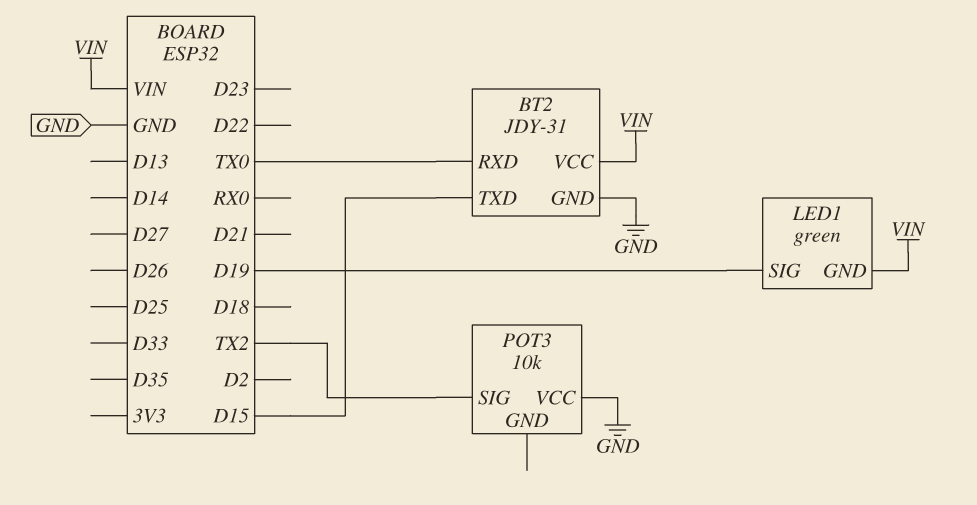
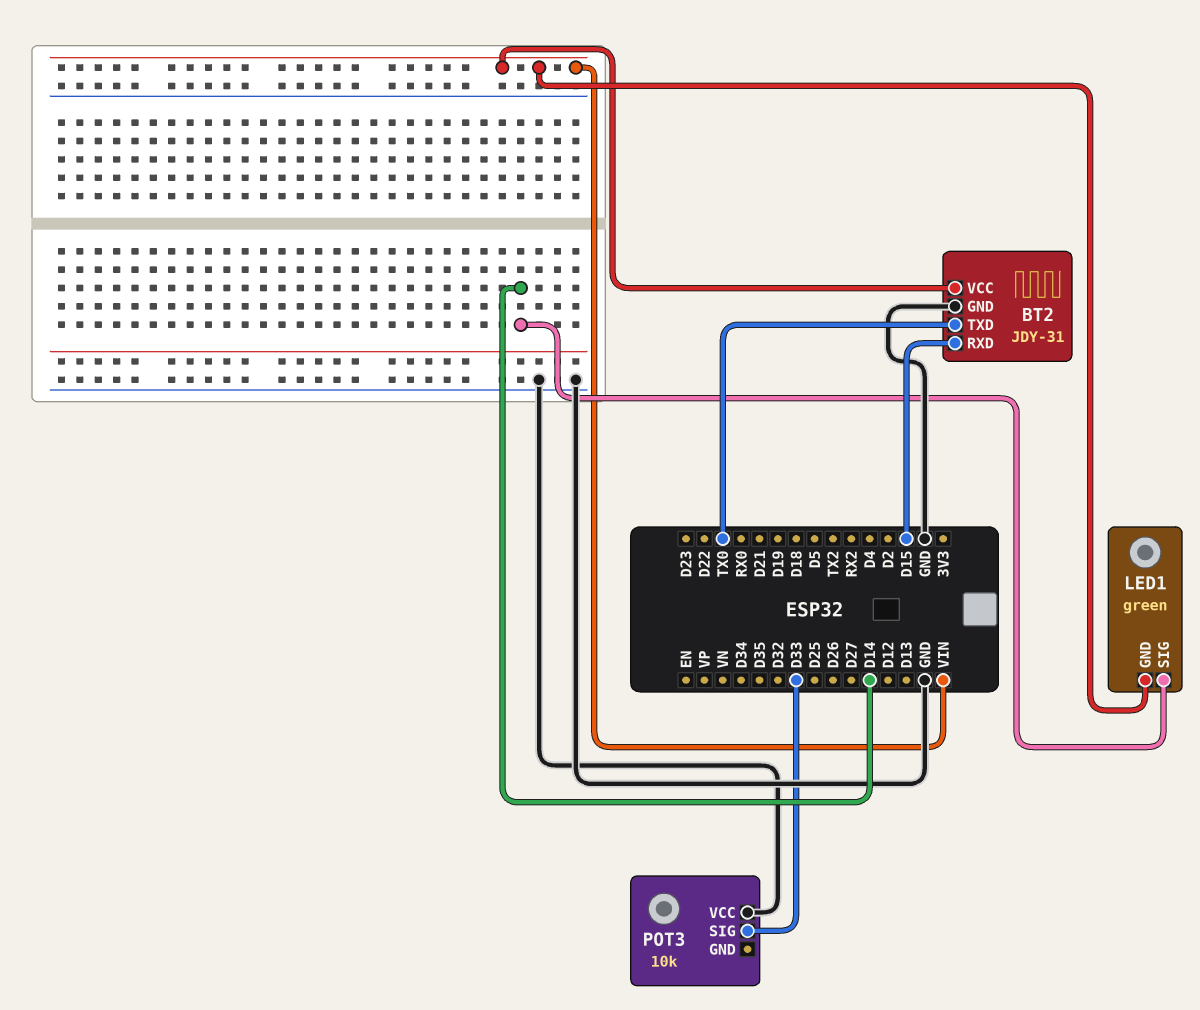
BT2 pin RXD: TX0 -> D15
BT2 pin TXD: D15 -> TX0
LED1 pin SIG: D19 -> D14
POT3 pin SIG: TX2 -> D33

